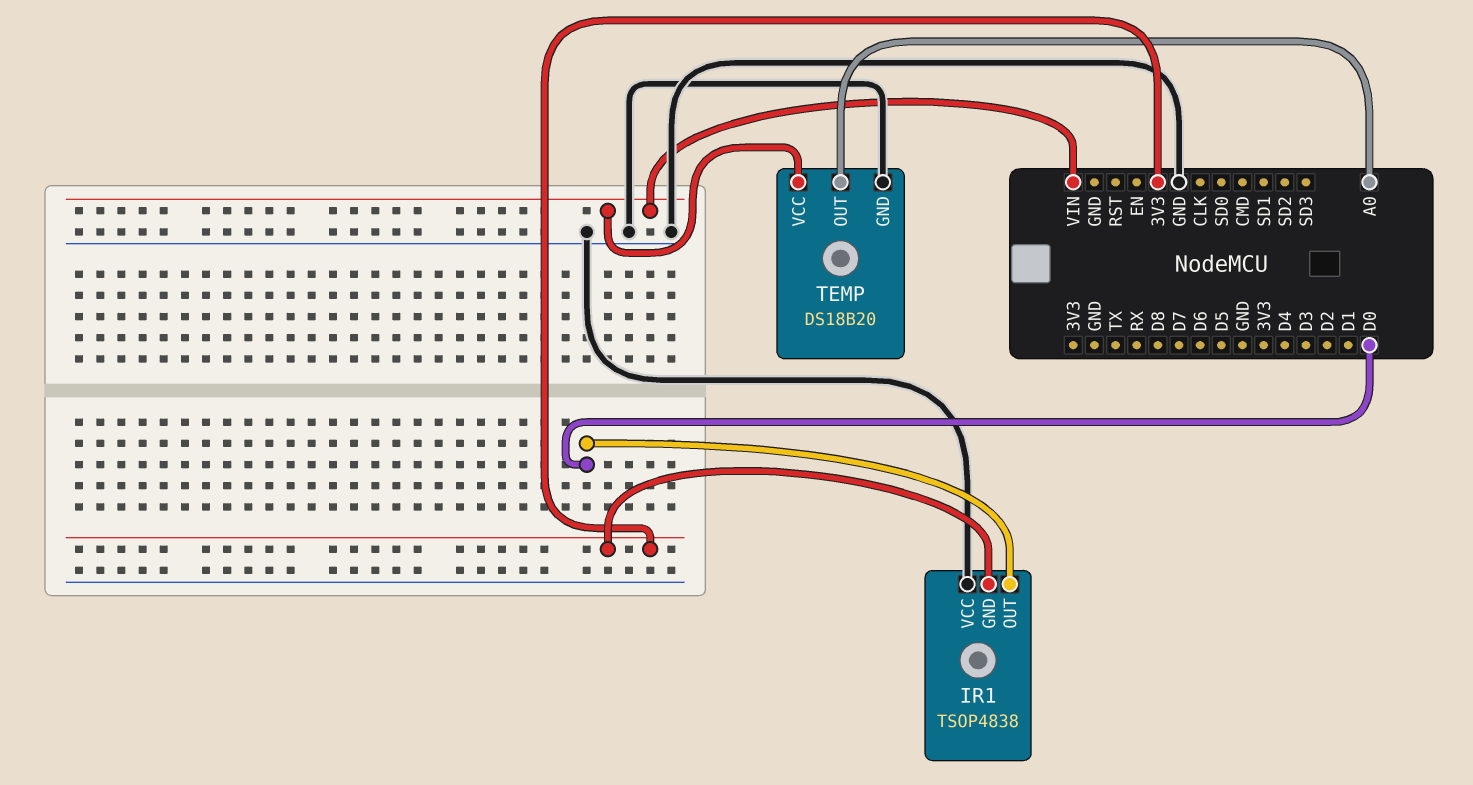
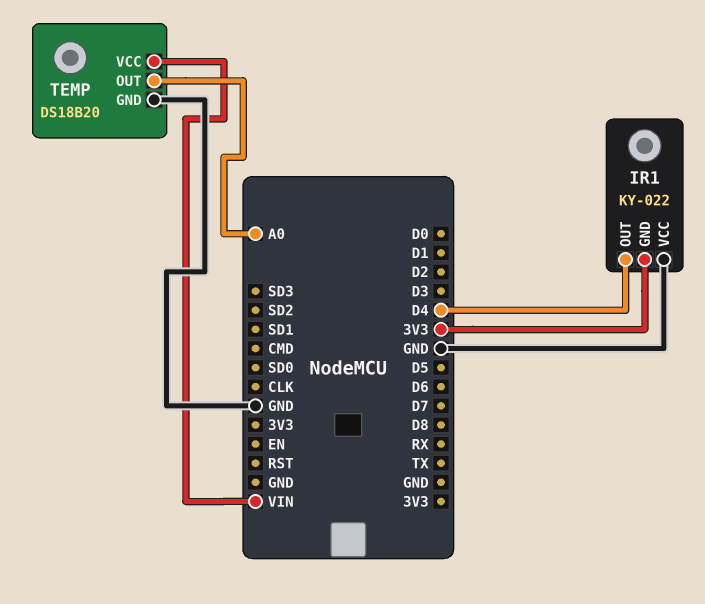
IR1: TSOP4838 -> KY-022
IR1 pin OUT: D0 -> D4

